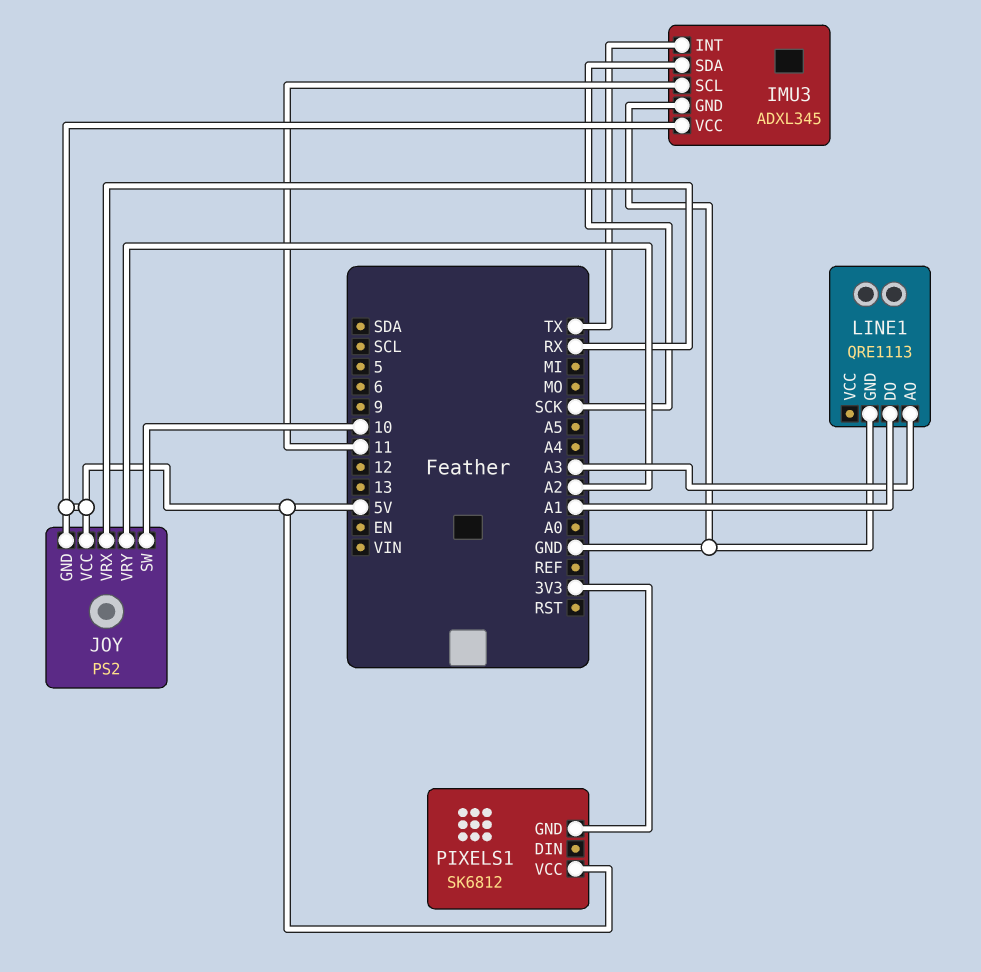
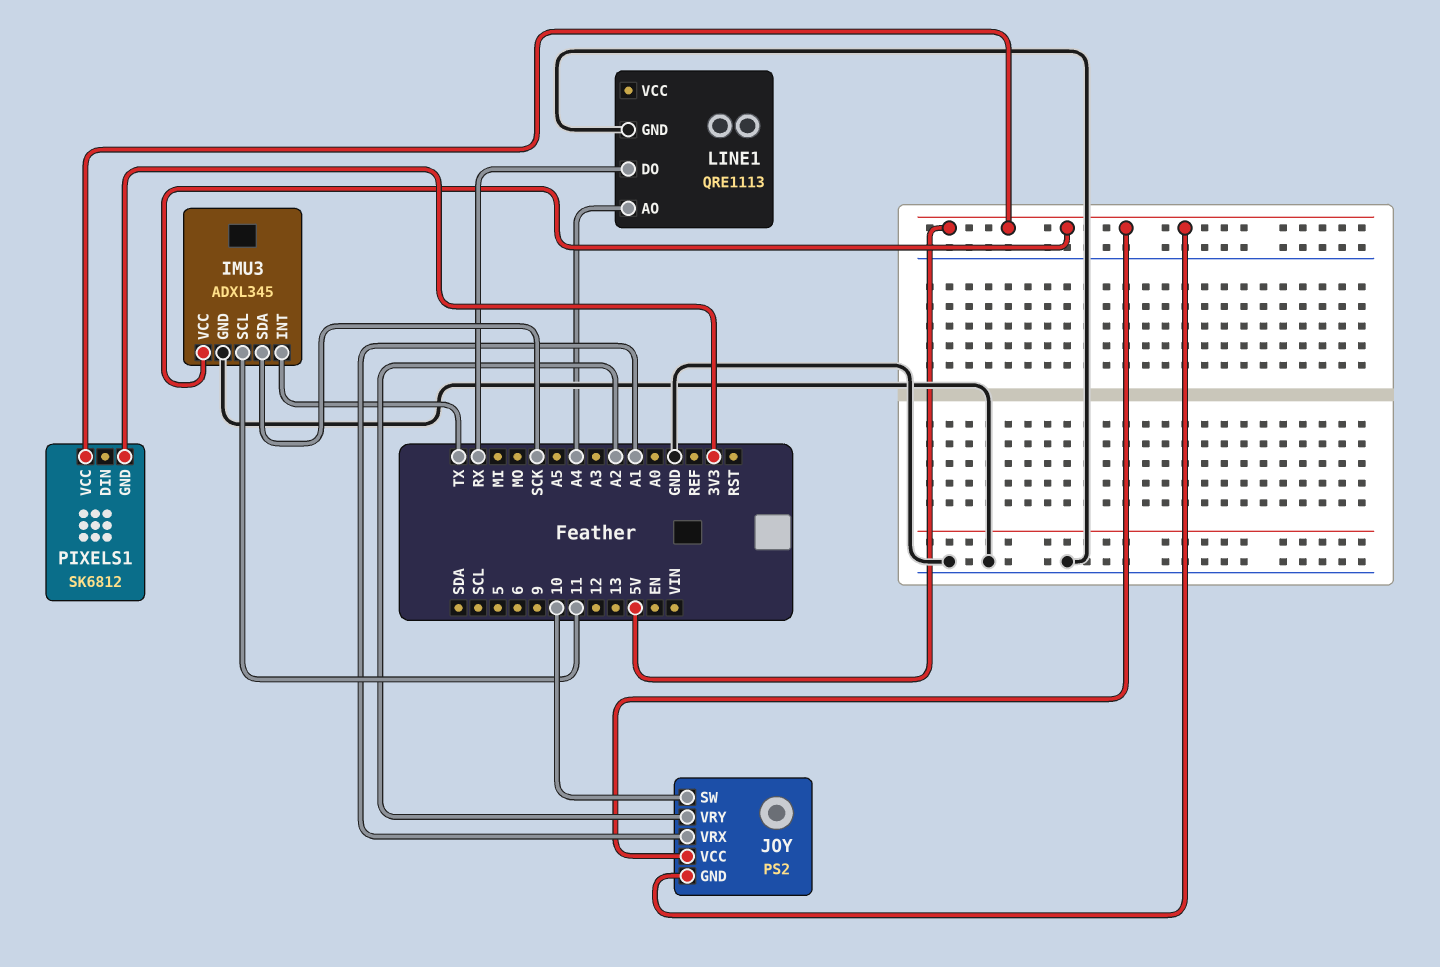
JOY pin VRX: RX -> A1
LINE1 pin AO: A3 -> A4
LINE1 pin DO: A1 -> RX

